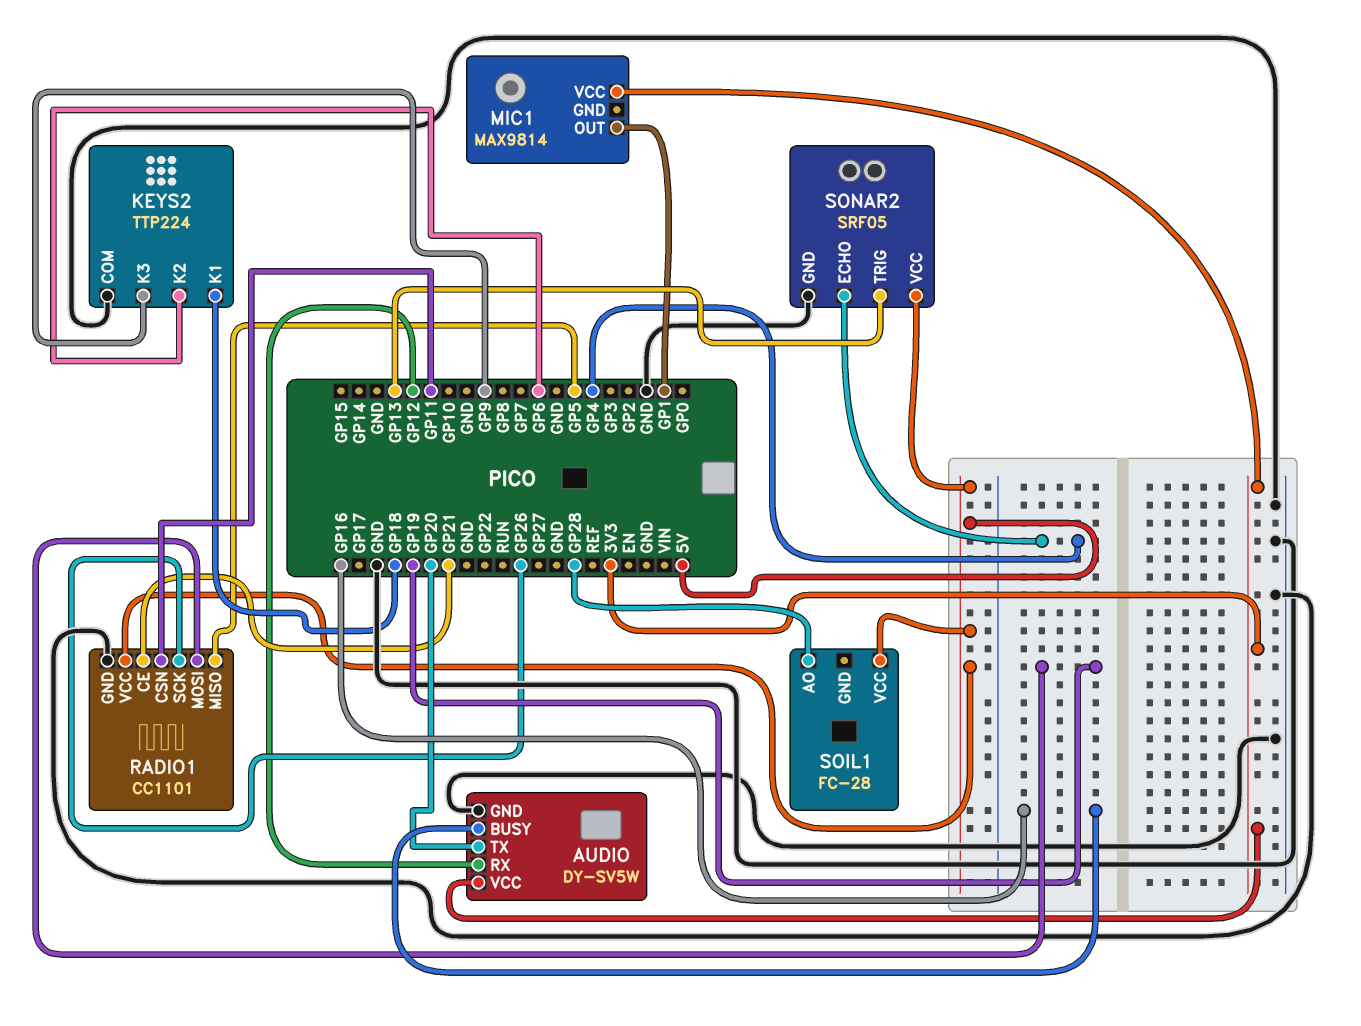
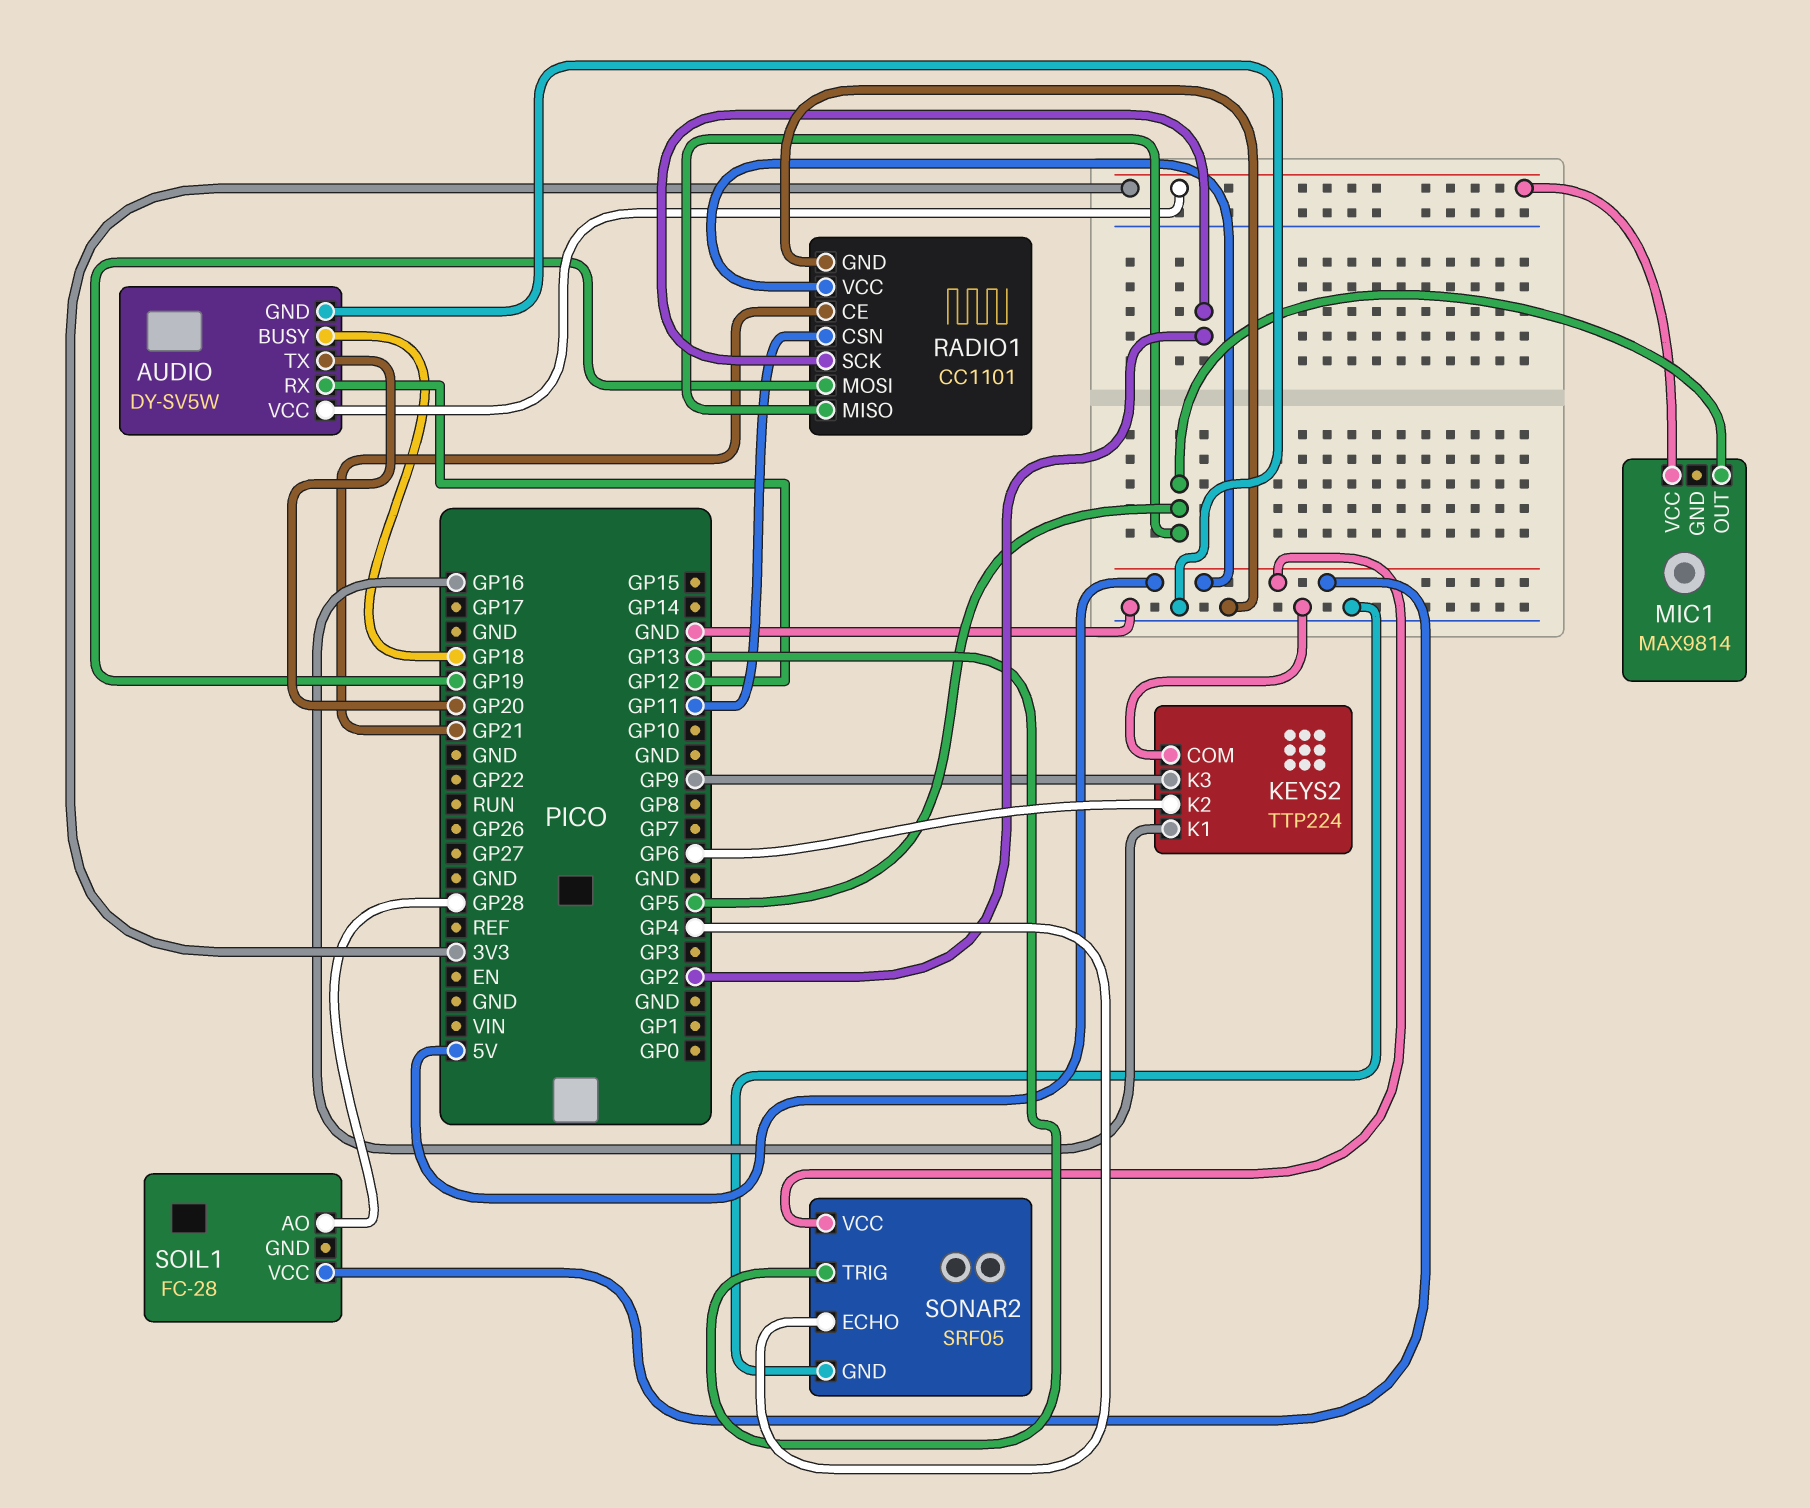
AUDIO pin BUSY: GP16 -> GP18
KEYS2 pin K1: GP18 -> GP16
MIC1 pin OUT: GP1 -> GP5
RADIO1 pin SCK: GP26 -> GP2

